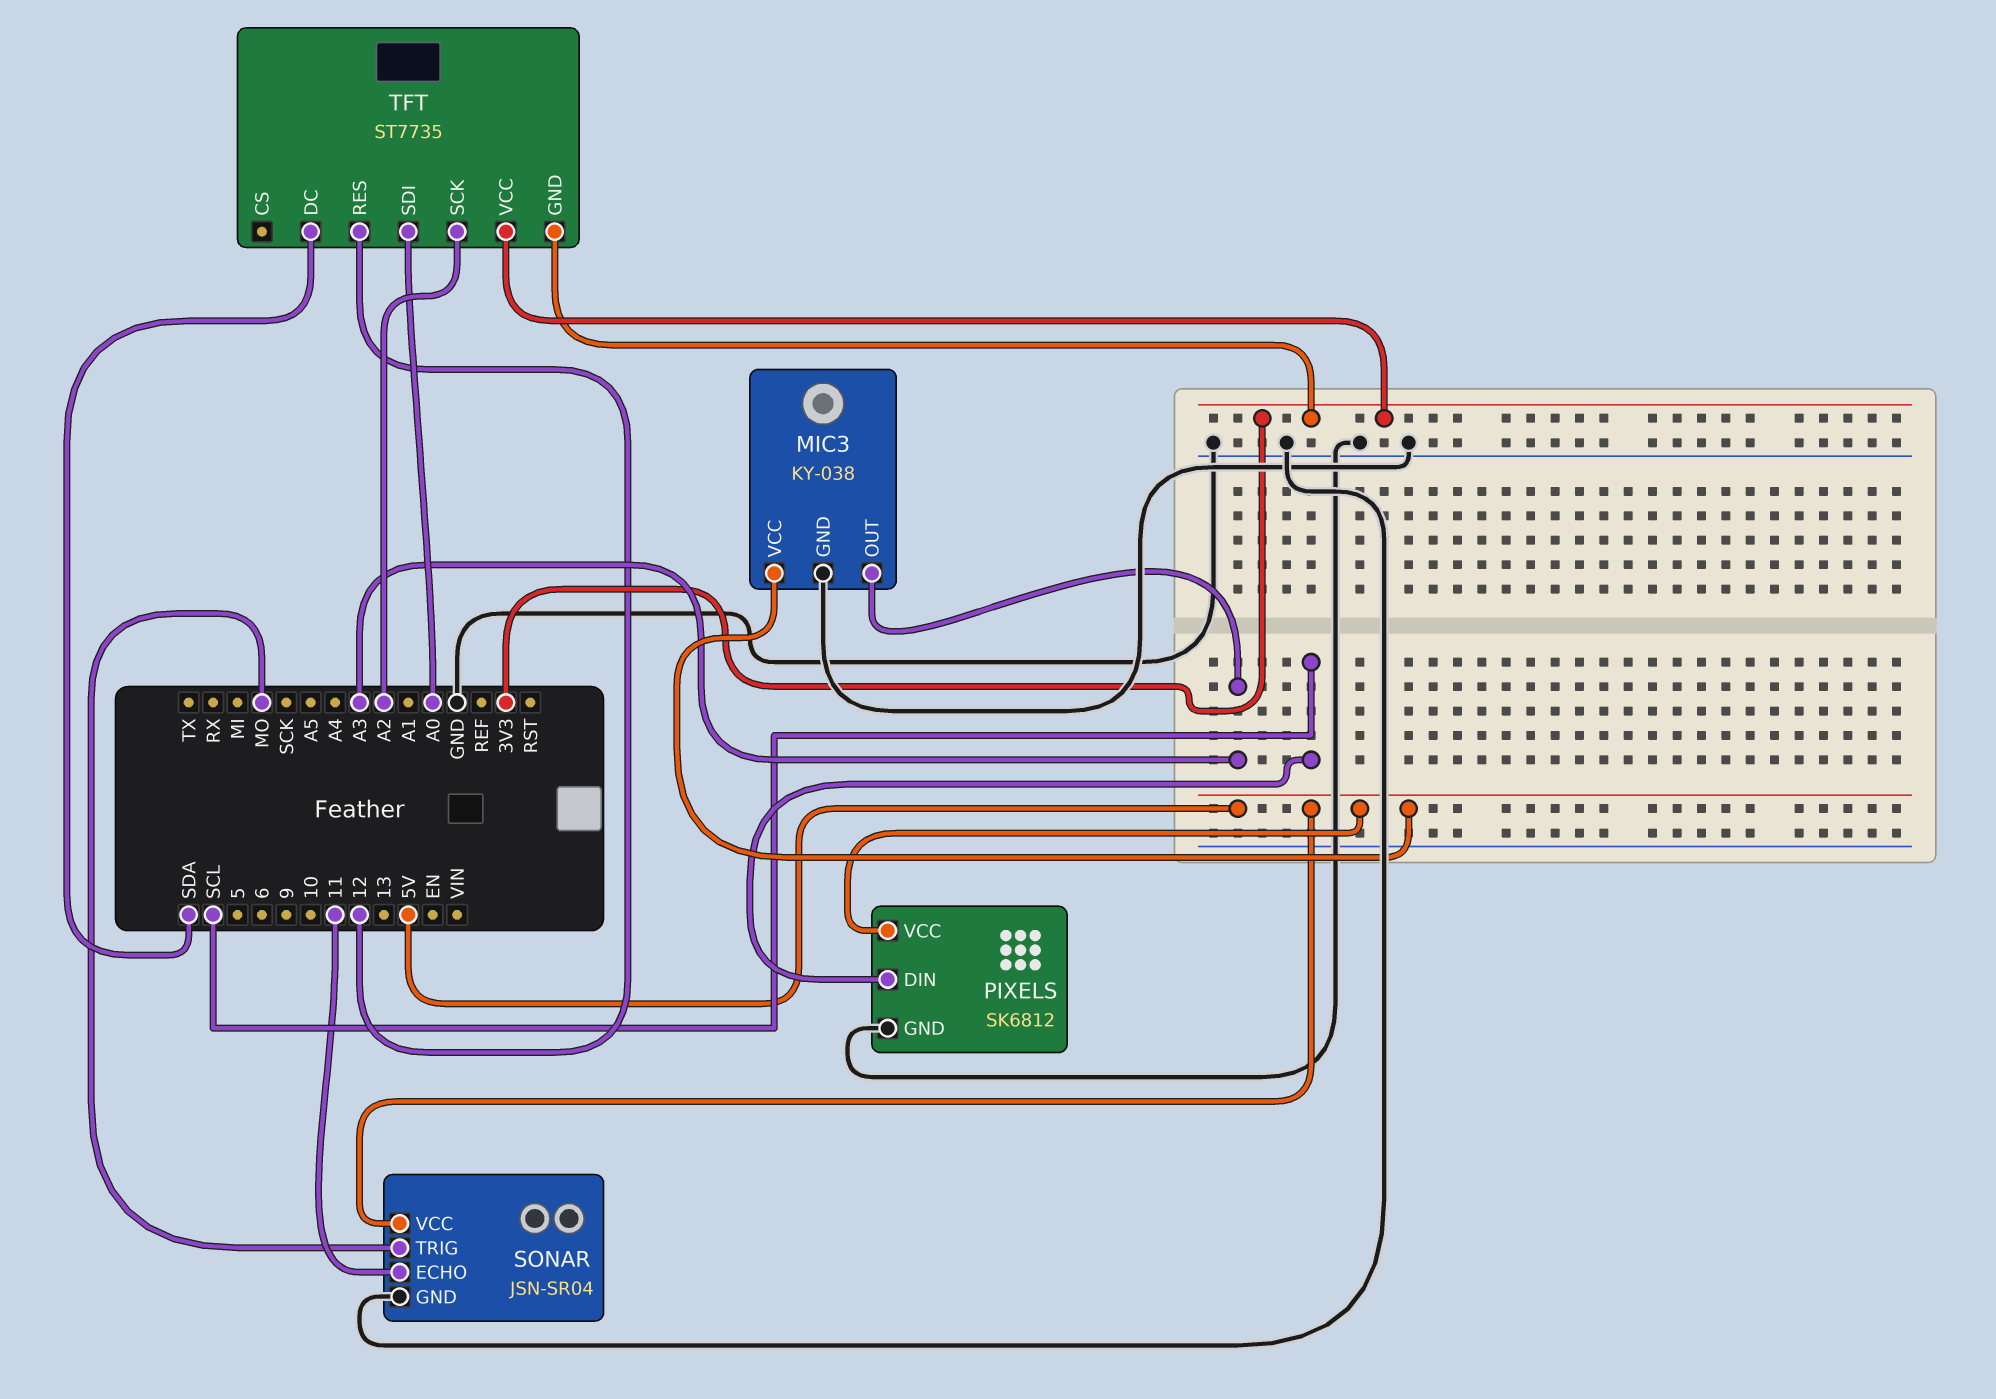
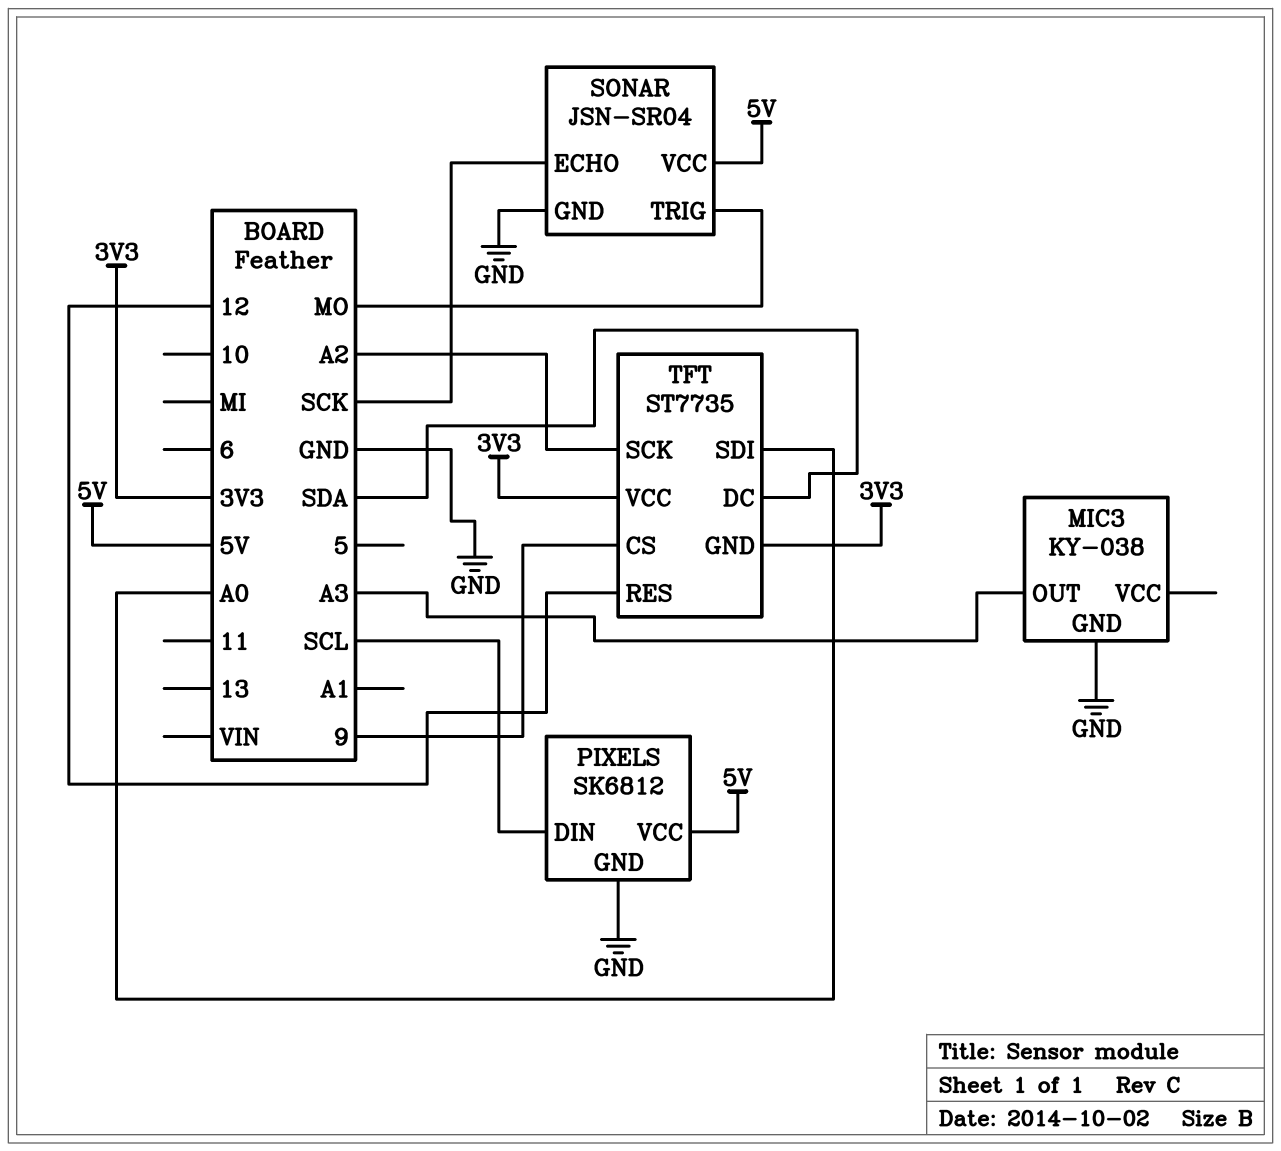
MIC3 pin VCC: 5V -> none
SONAR pin ECHO: 11 -> SCK
TFT pin CS: none -> 9

